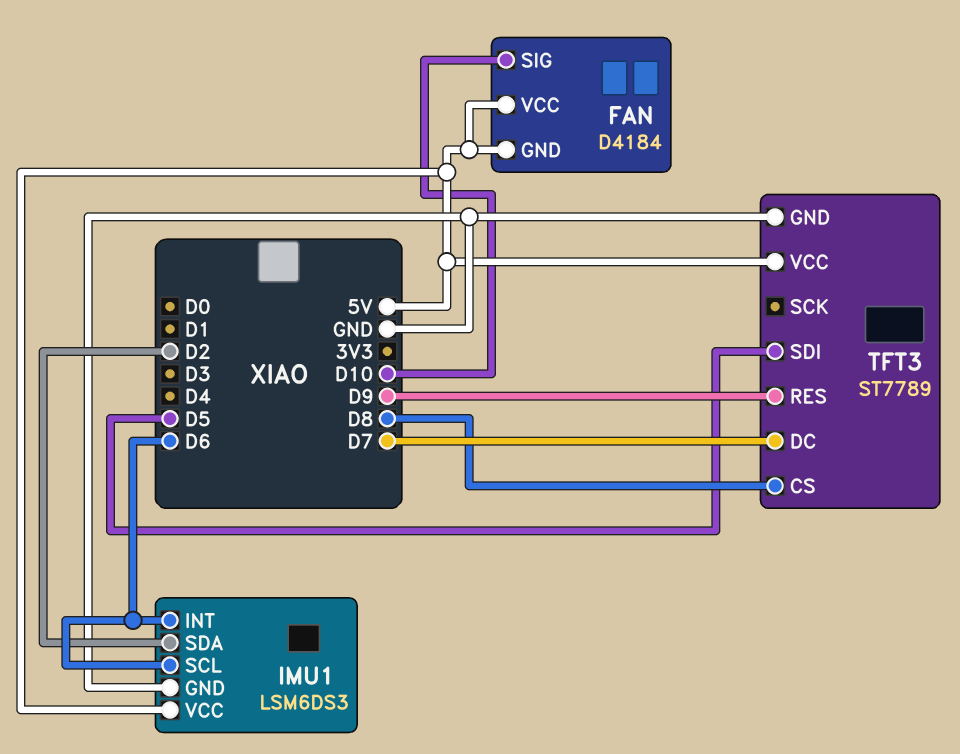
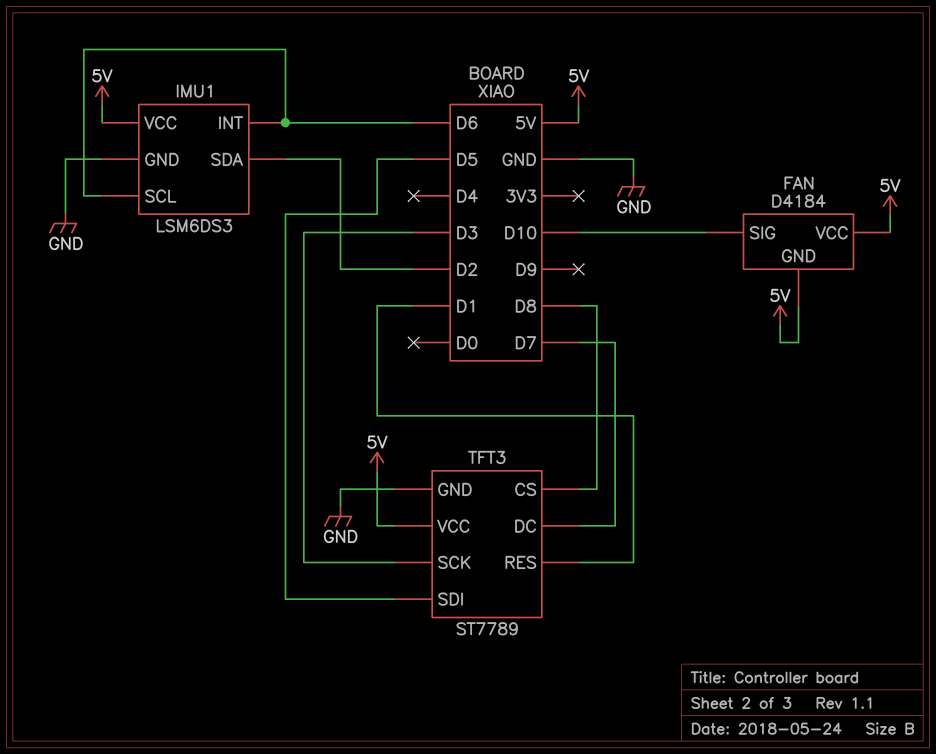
TFT3 pin RES: D9 -> D1
TFT3 pin SCK: none -> D3

